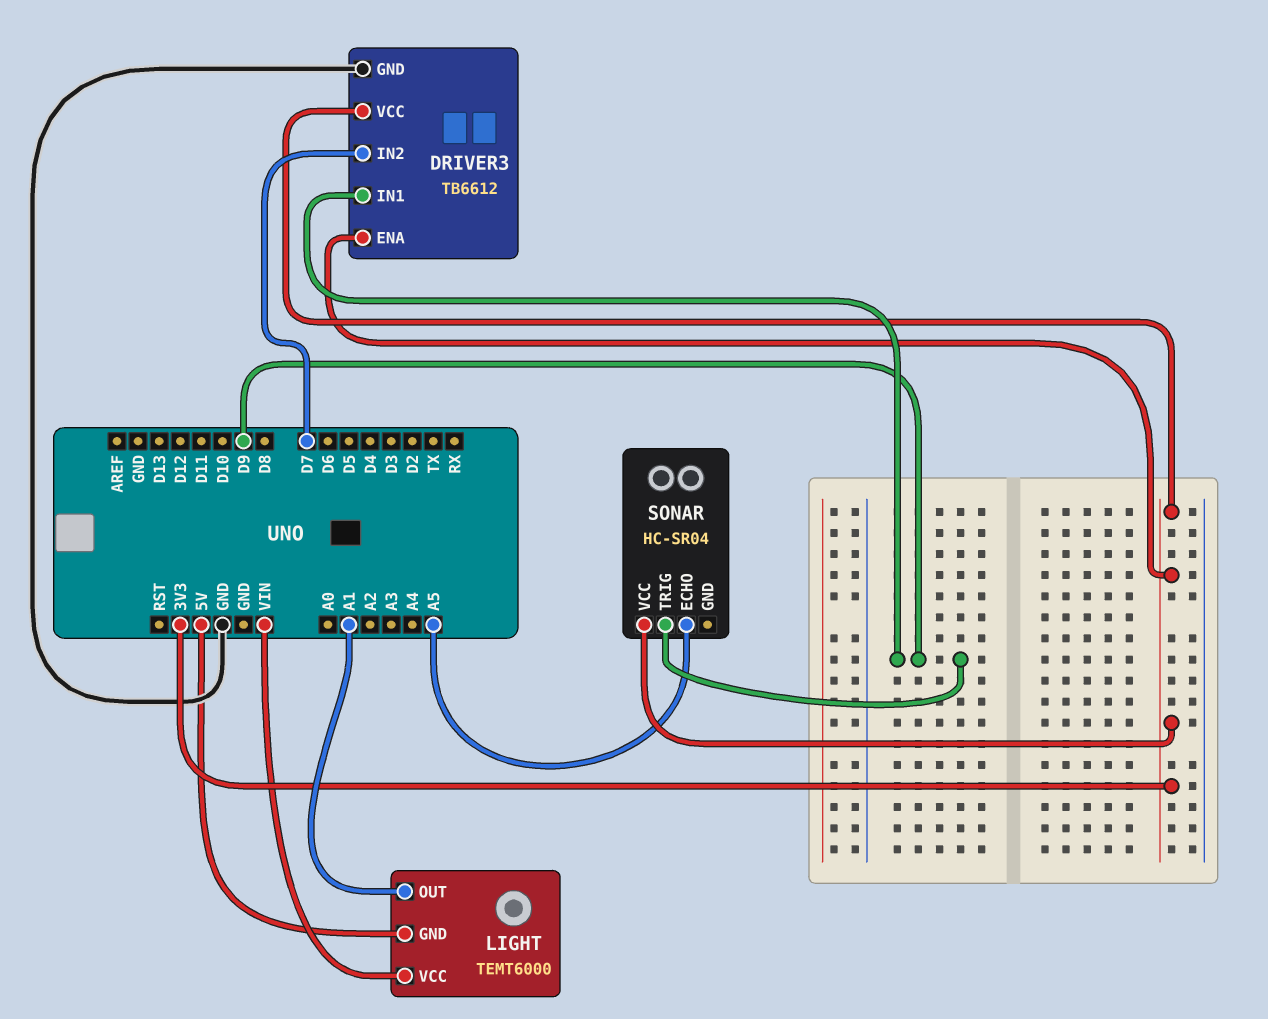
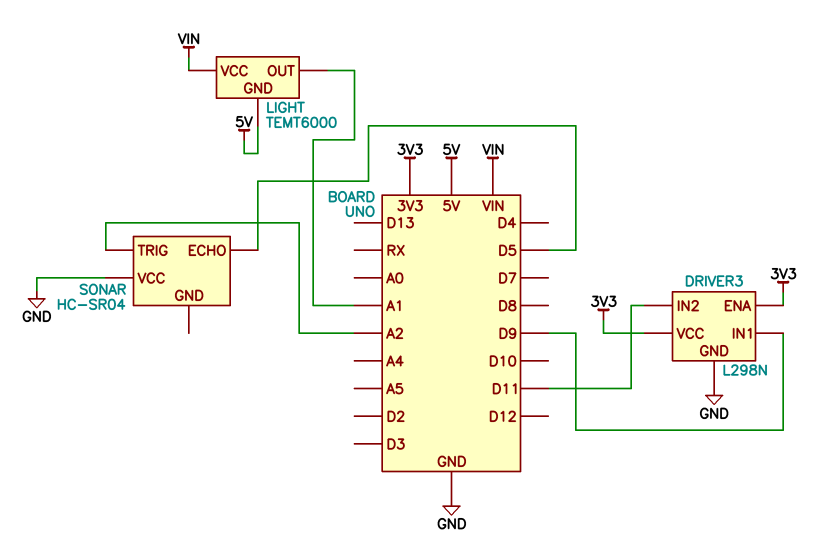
DRIVER3: TB6612 -> L298N
DRIVER3 pin IN2: D7 -> D11
SONAR pin ECHO: A5 -> D5
SONAR pin TRIG: D9 -> A2
SONAR pin VCC: 3V3 -> GND

